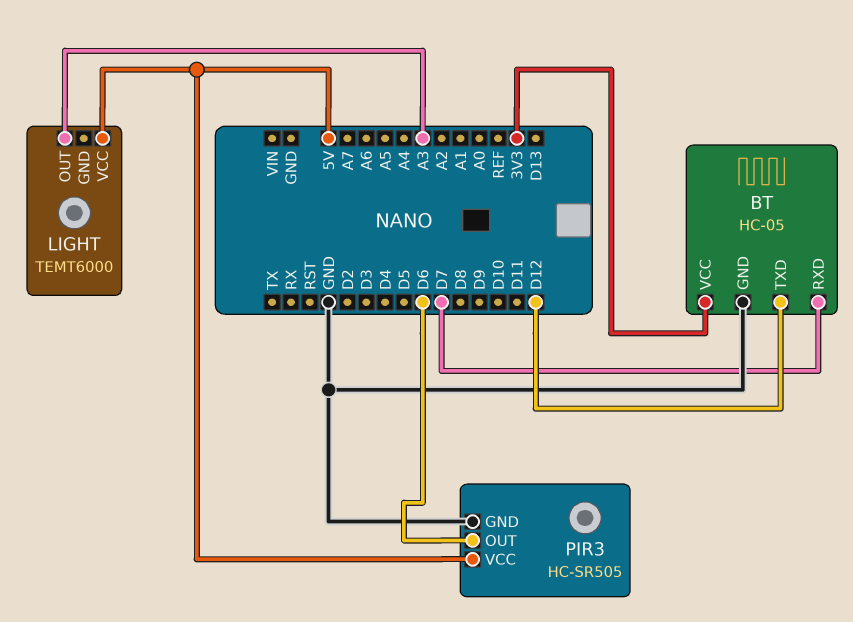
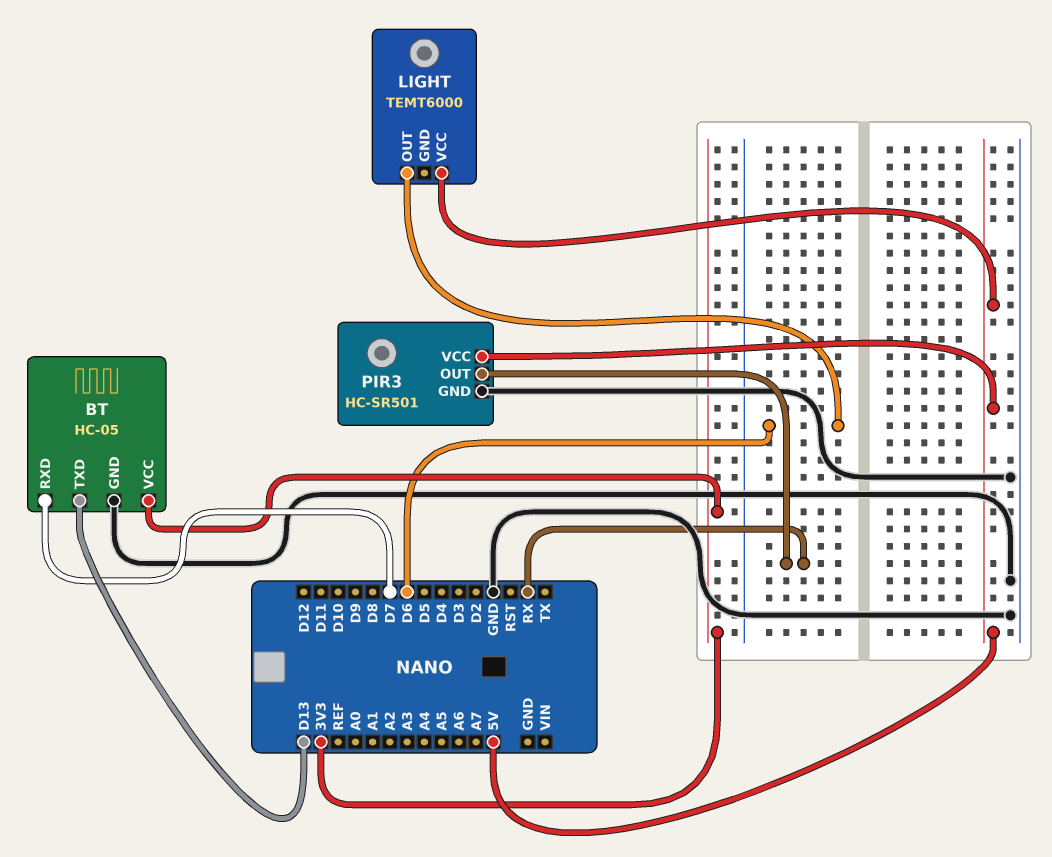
BT pin TXD: D12 -> D13
LIGHT pin OUT: A3 -> D6
PIR3: HC-SR505 -> HC-SR501
PIR3 pin OUT: D6 -> RX

